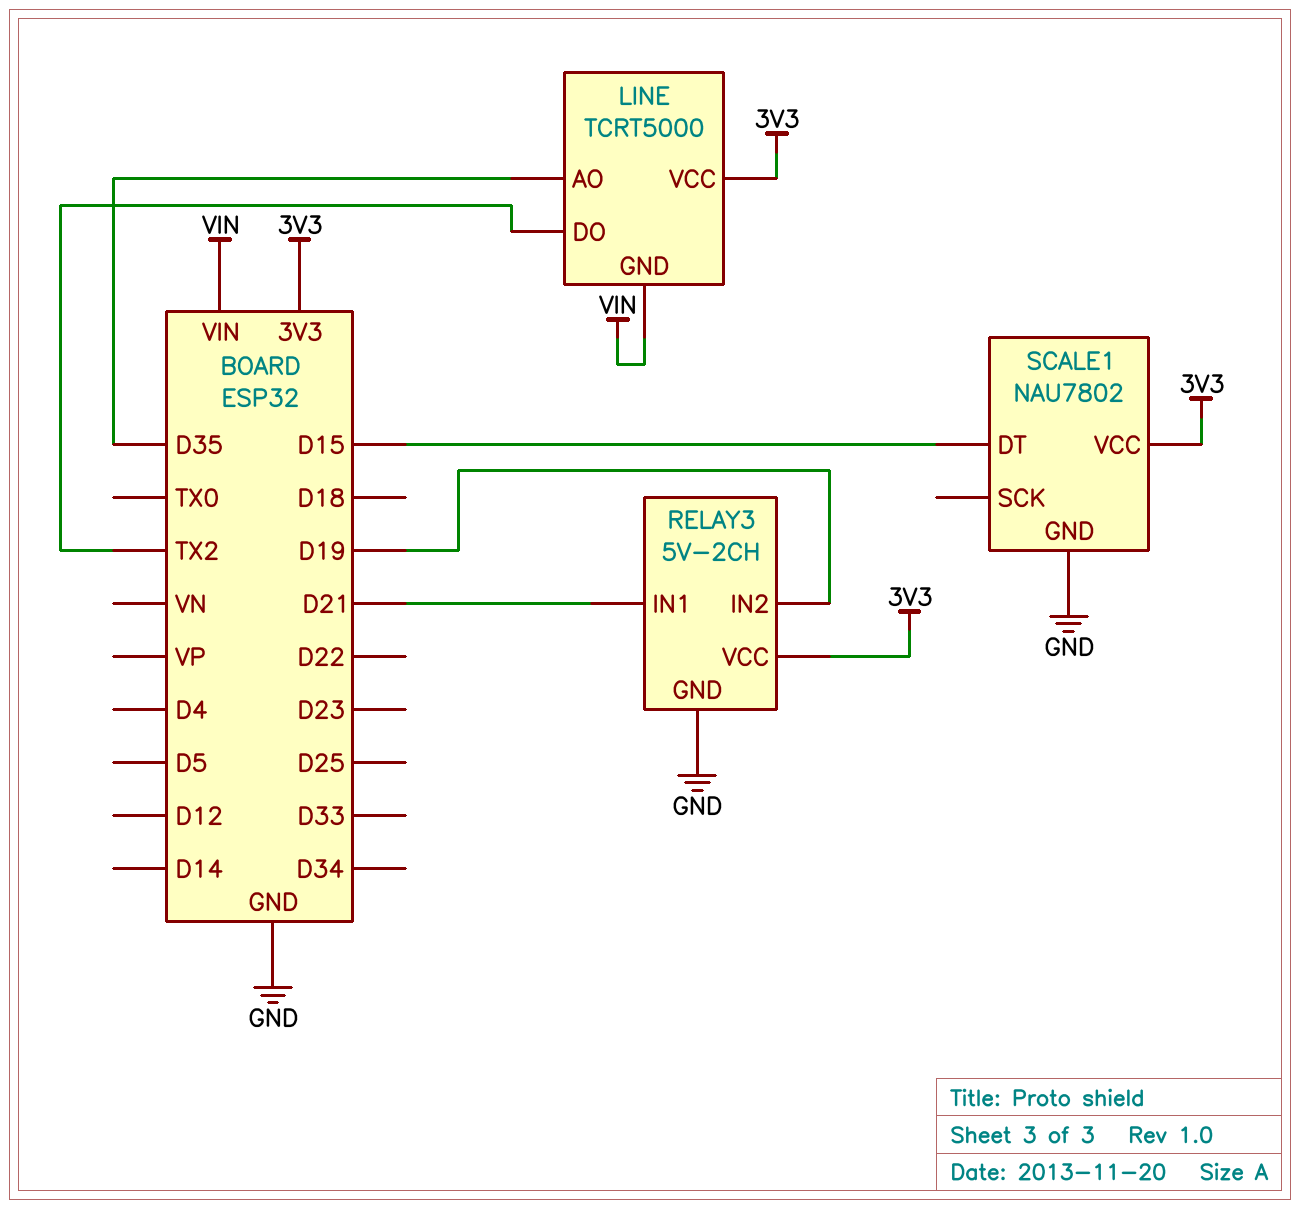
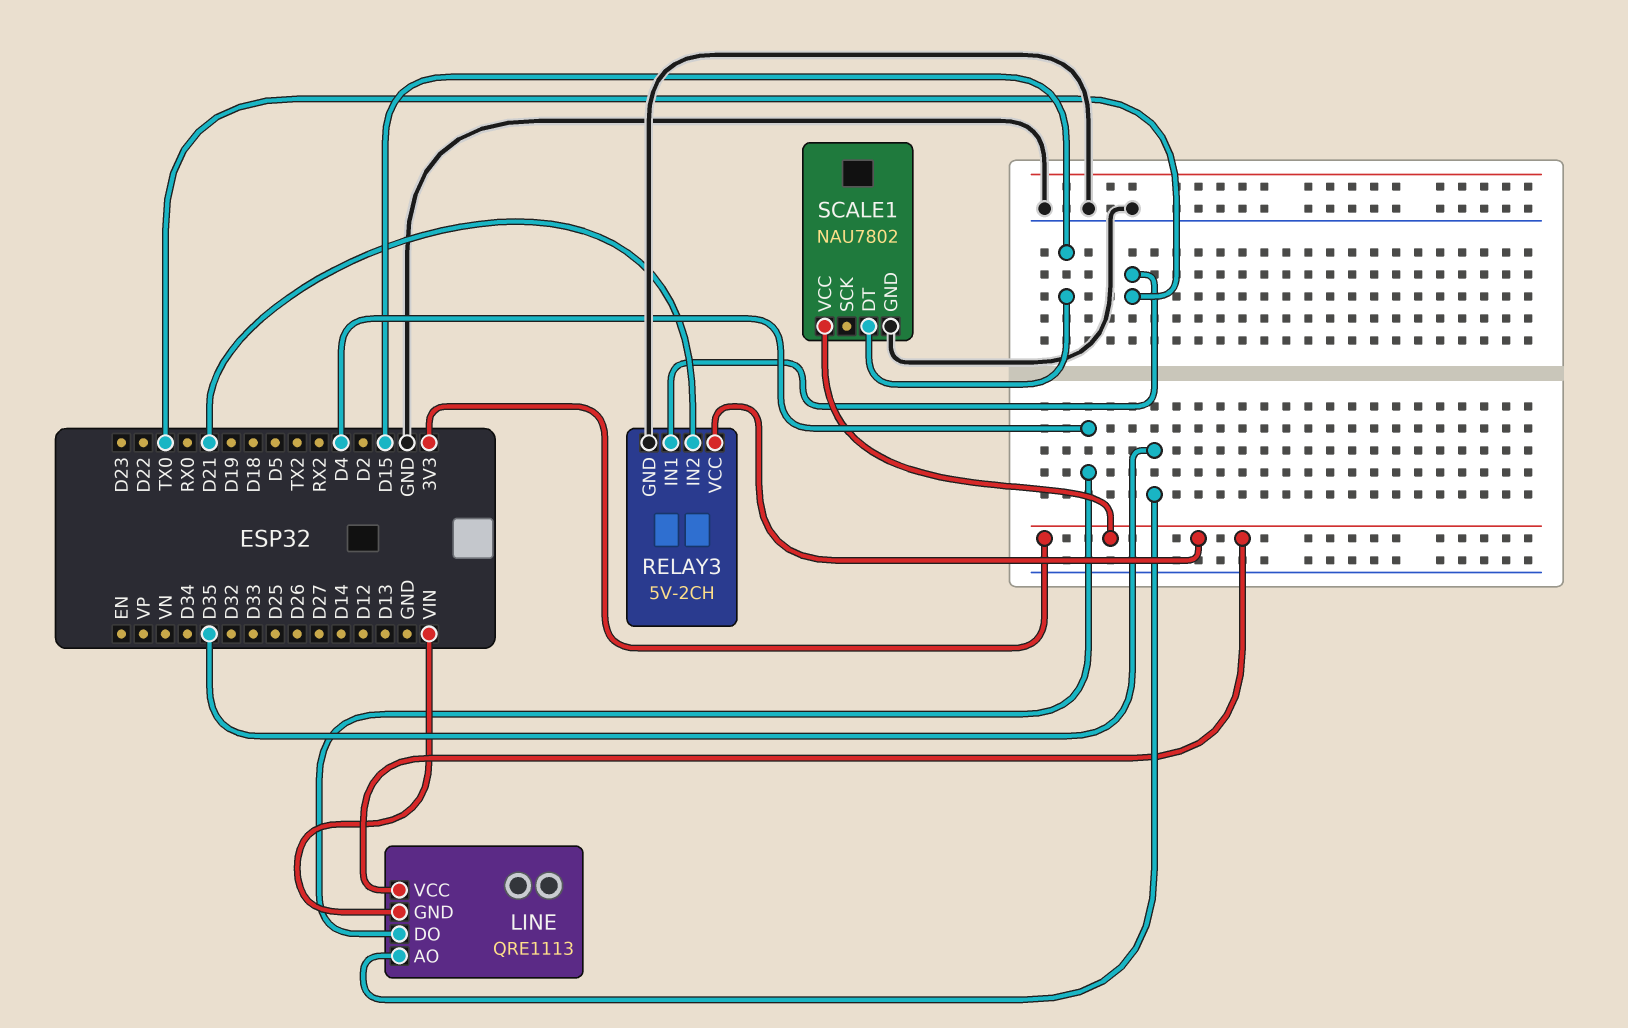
LINE: TCRT5000 -> QRE1113
LINE pin DO: TX2 -> D4
RELAY3 pin IN1: D21 -> TX0
RELAY3 pin IN2: D19 -> D21

